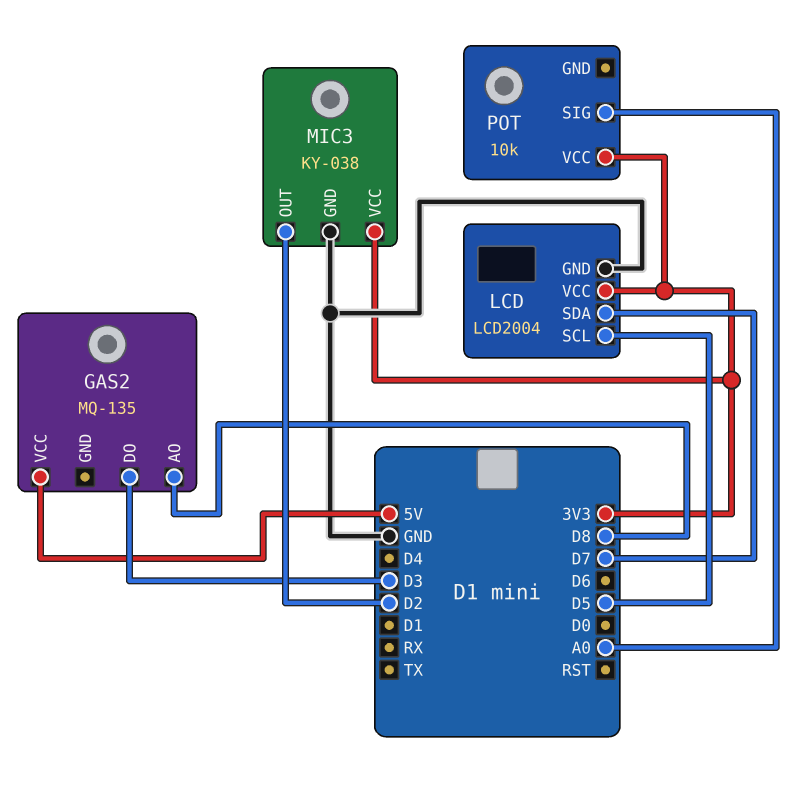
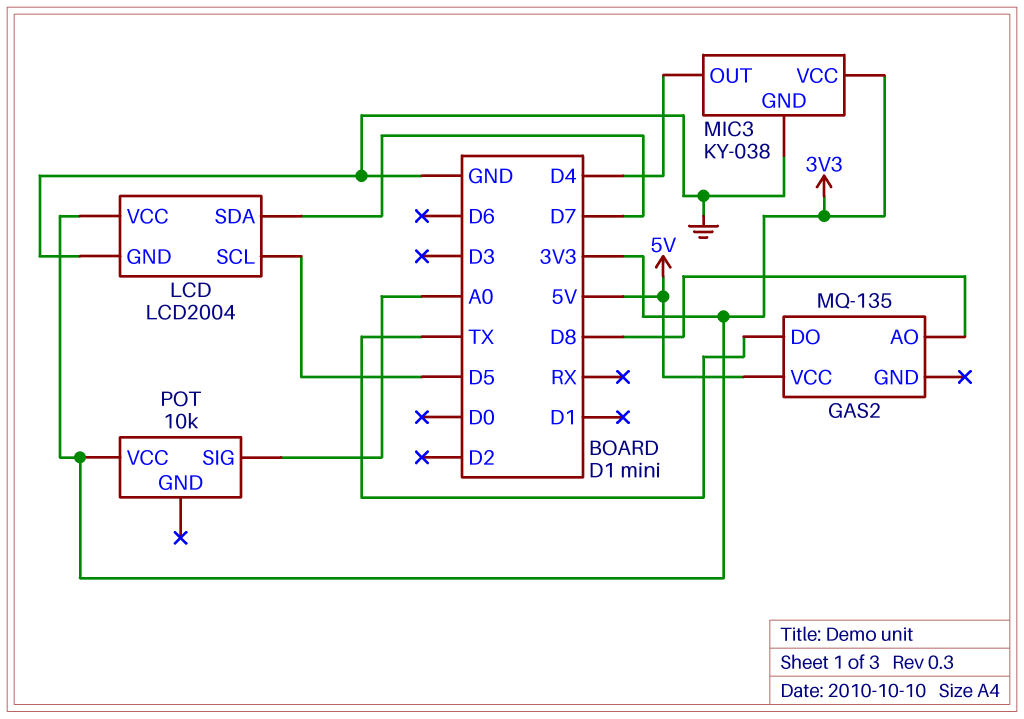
GAS2 pin DO: D3 -> TX
MIC3 pin OUT: D2 -> D4

